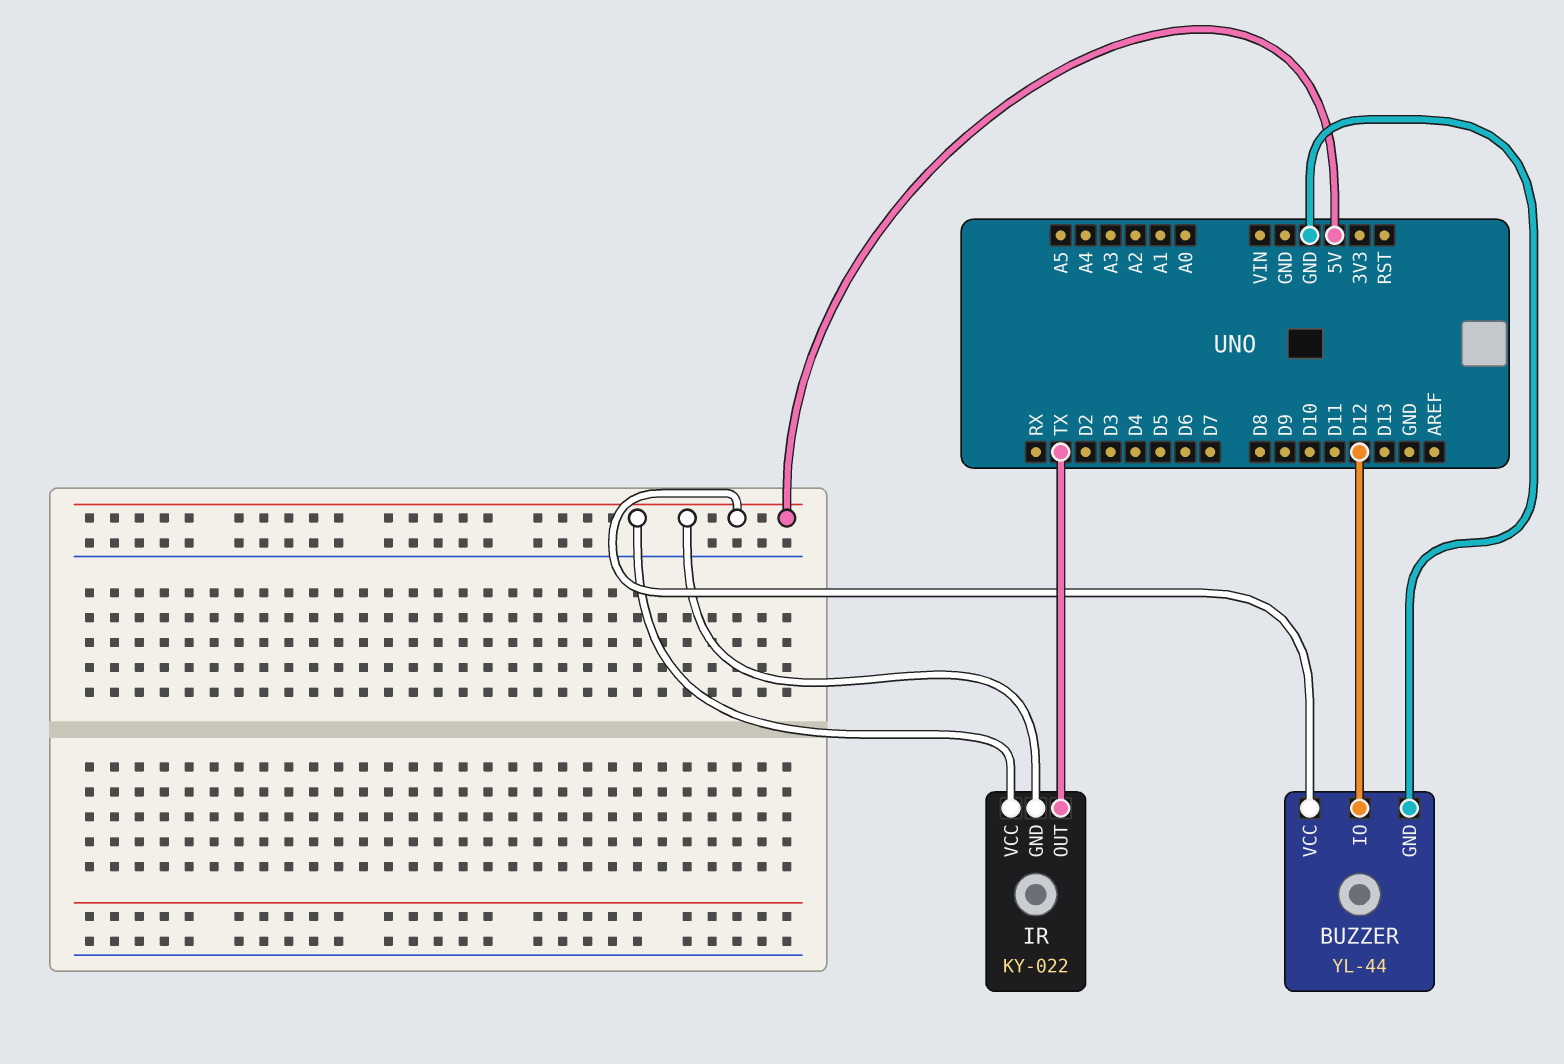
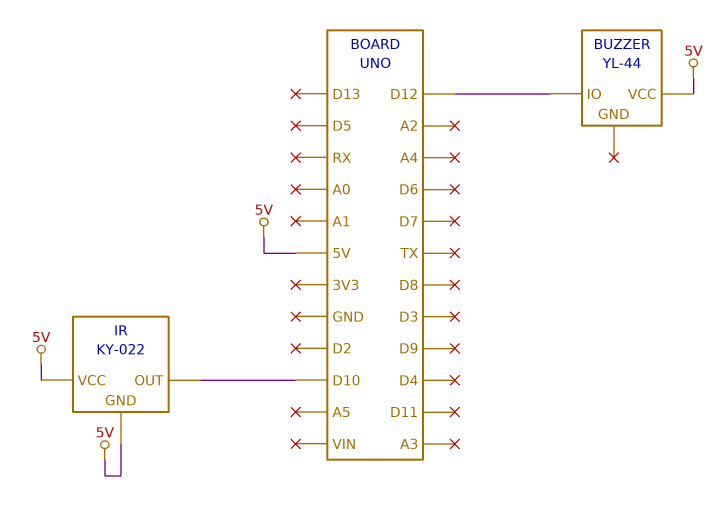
BUZZER pin GND: GND -> none
IR pin OUT: TX -> D10

